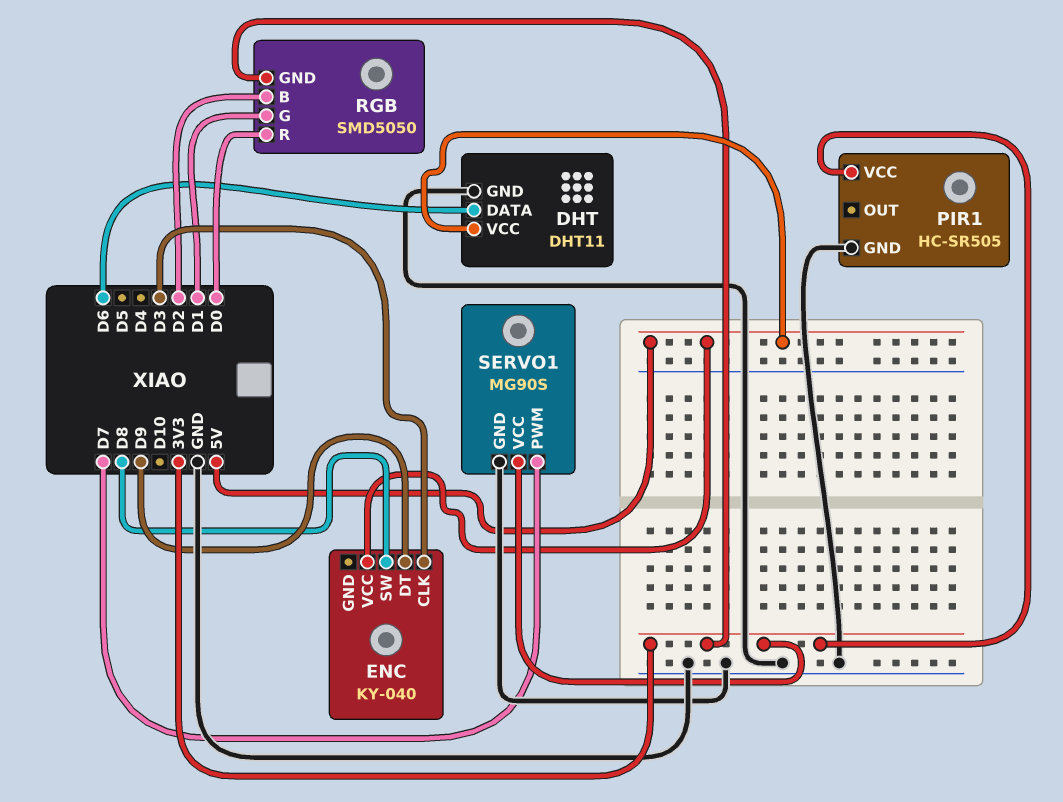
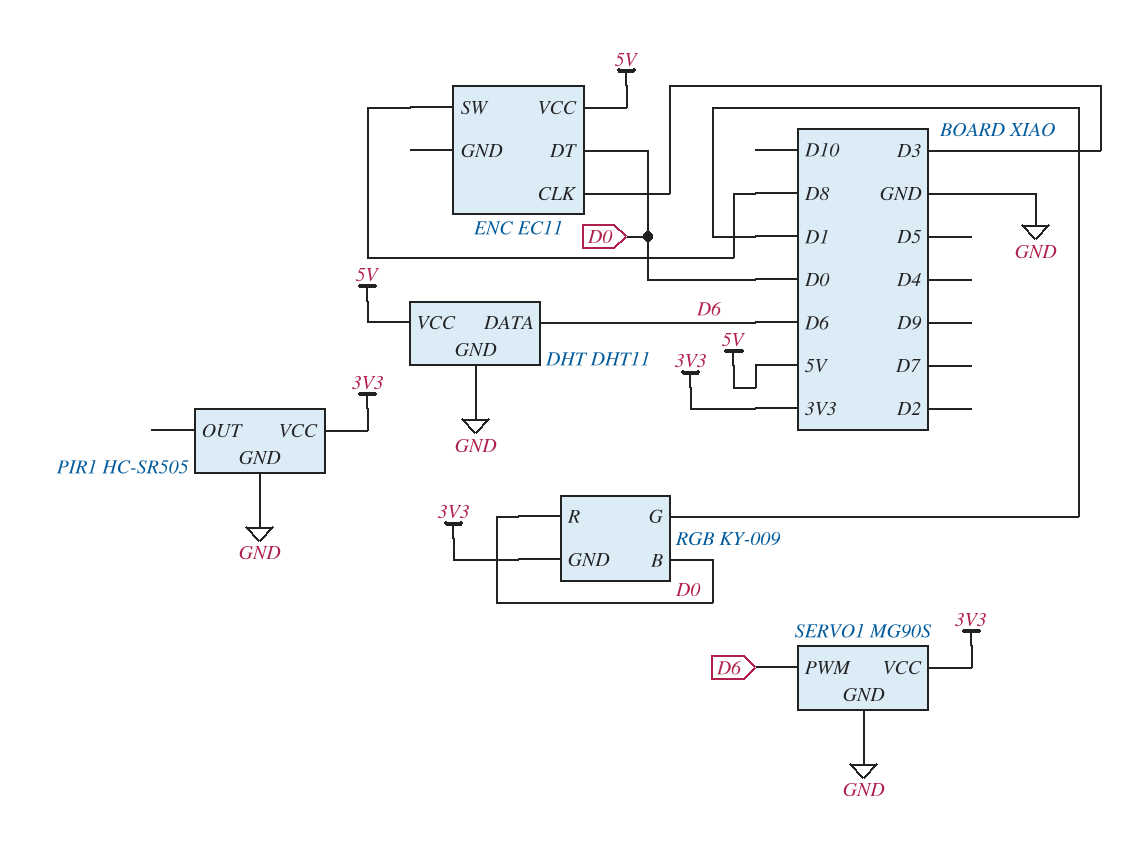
ENC: KY-040 -> EC11
ENC pin DT: D9 -> D0
RGB: SMD5050 -> KY-009
RGB pin B: D2 -> D0
SERVO1 pin PWM: D7 -> D6

